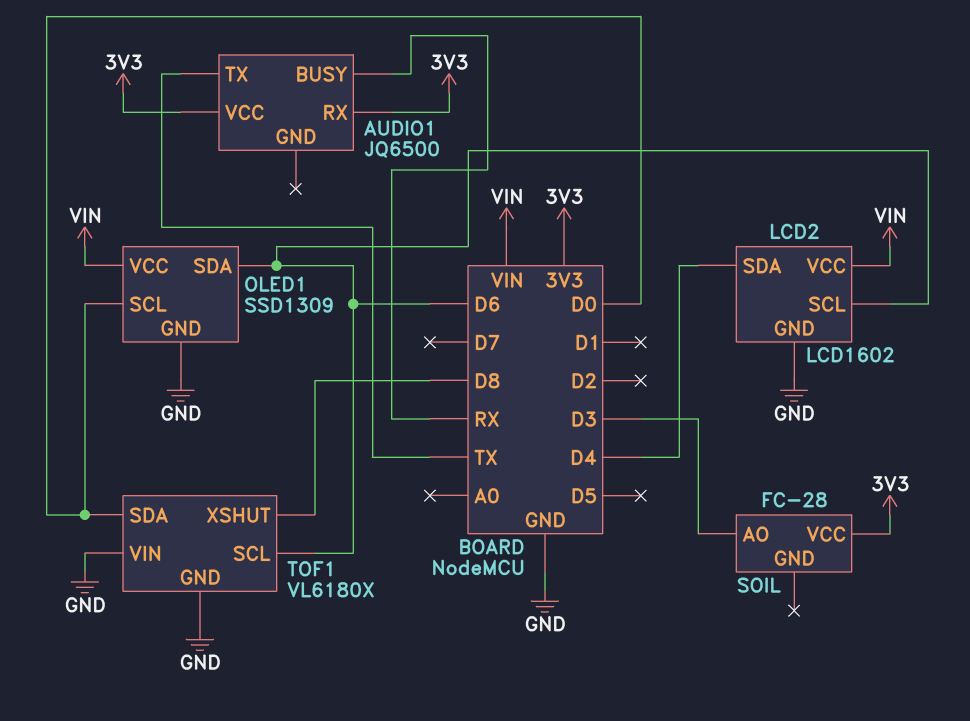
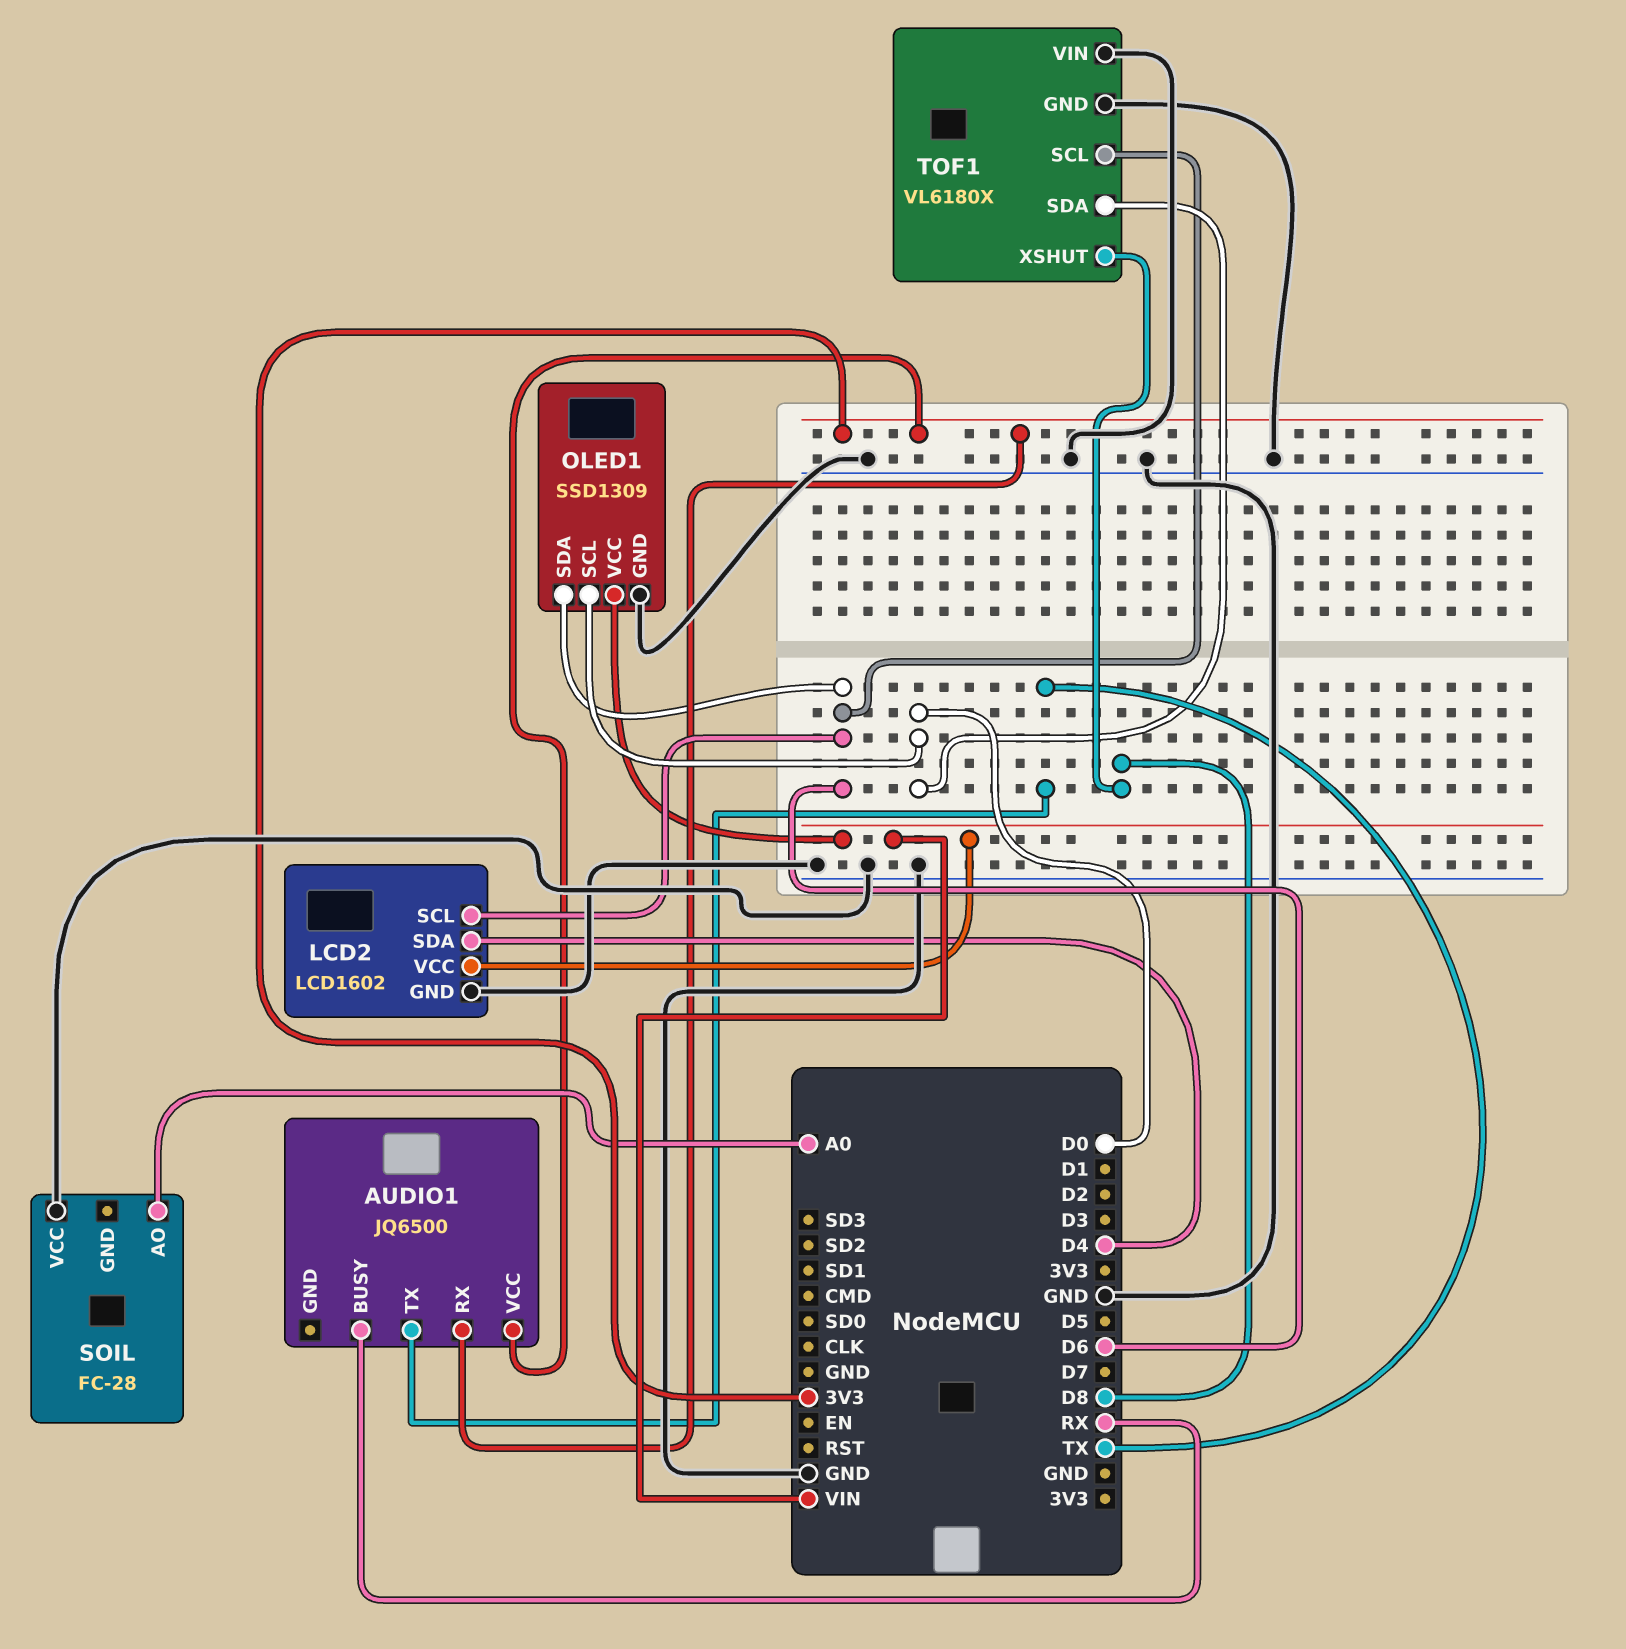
SOIL pin AO: D3 -> A0
SOIL pin VCC: 3V3 -> GND

